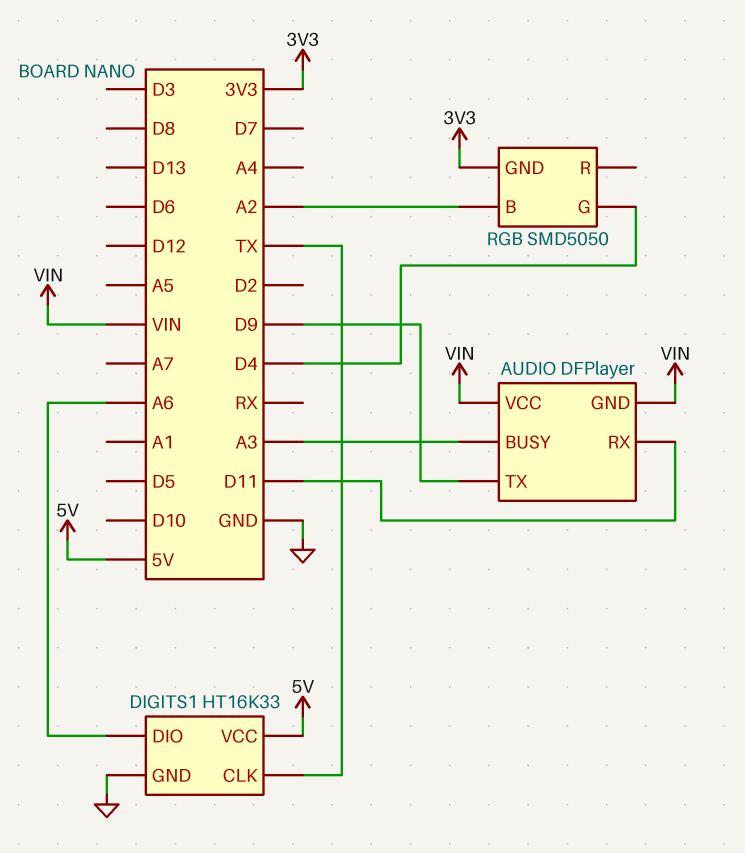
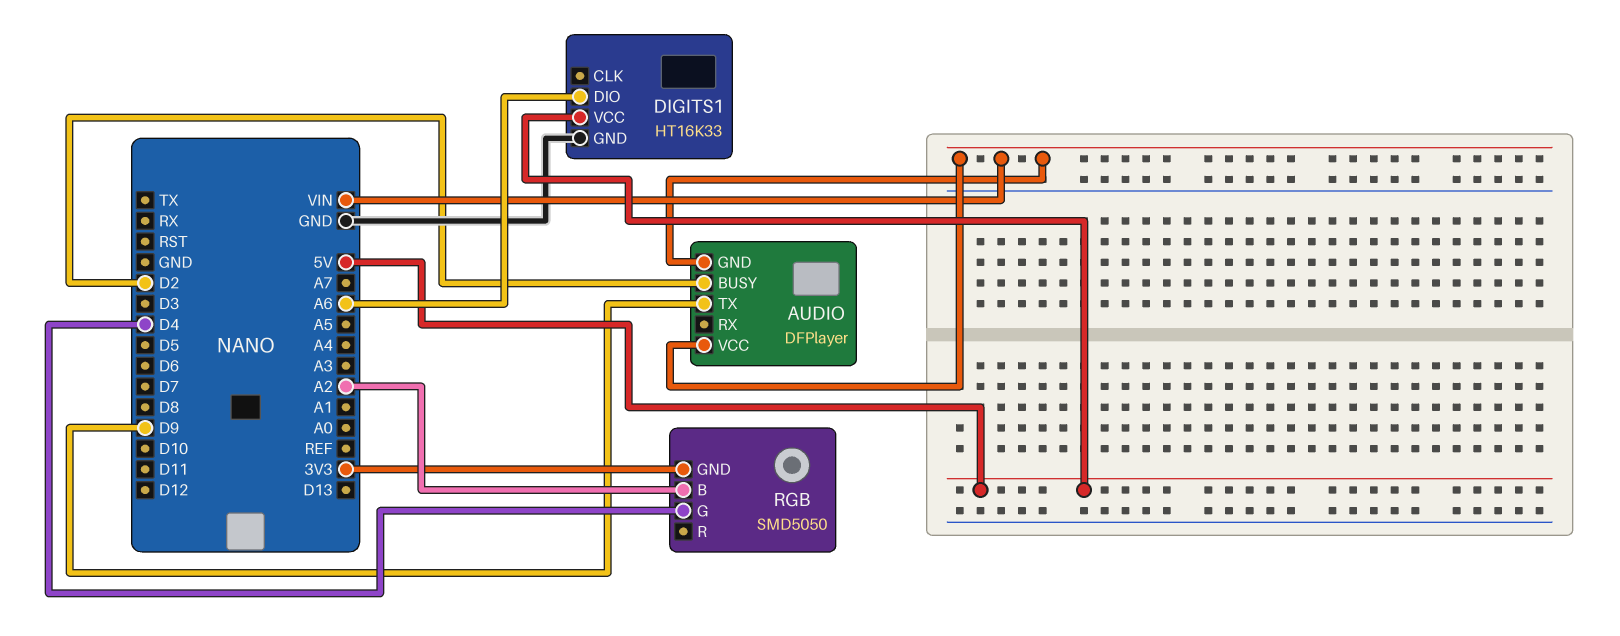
AUDIO pin BUSY: A3 -> D2
AUDIO pin RX: D11 -> none
DIGITS1 pin CLK: TX -> none

